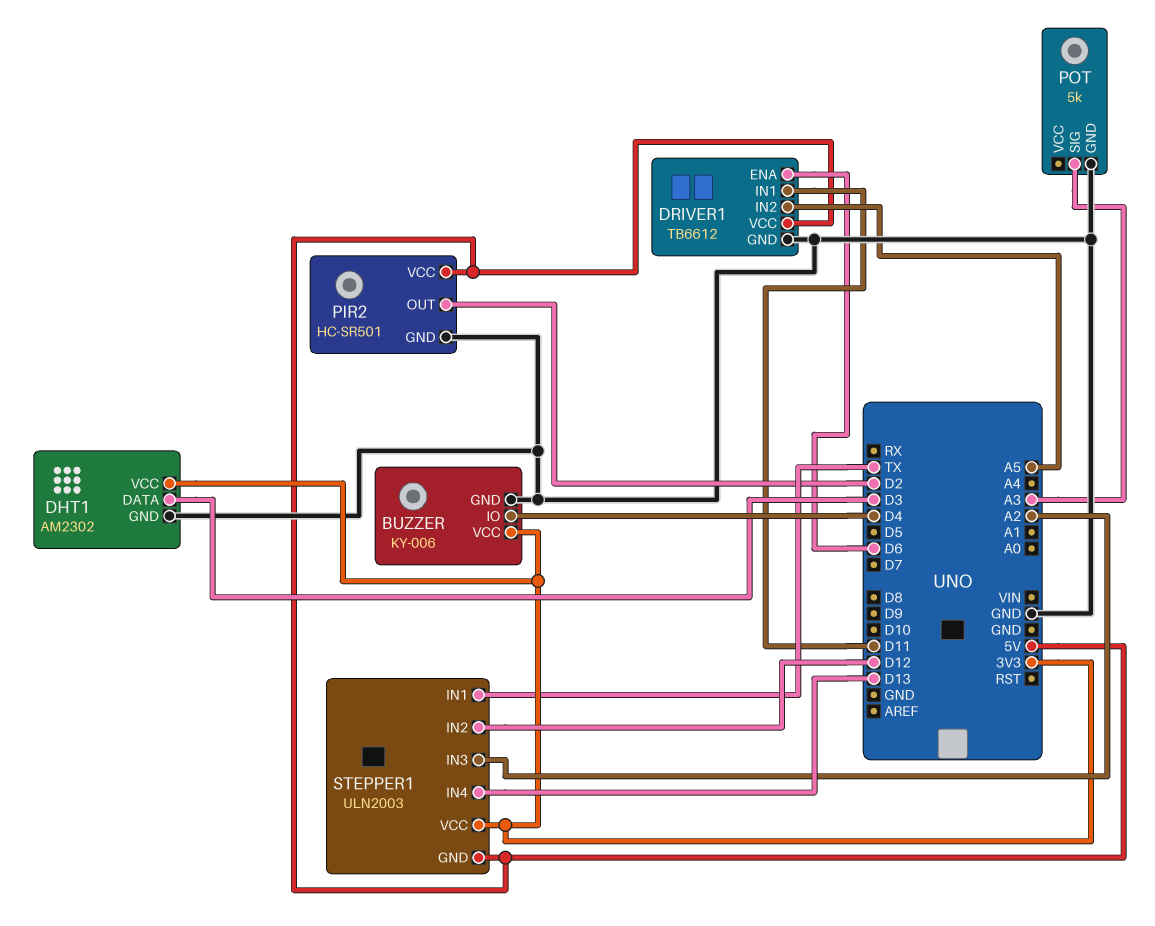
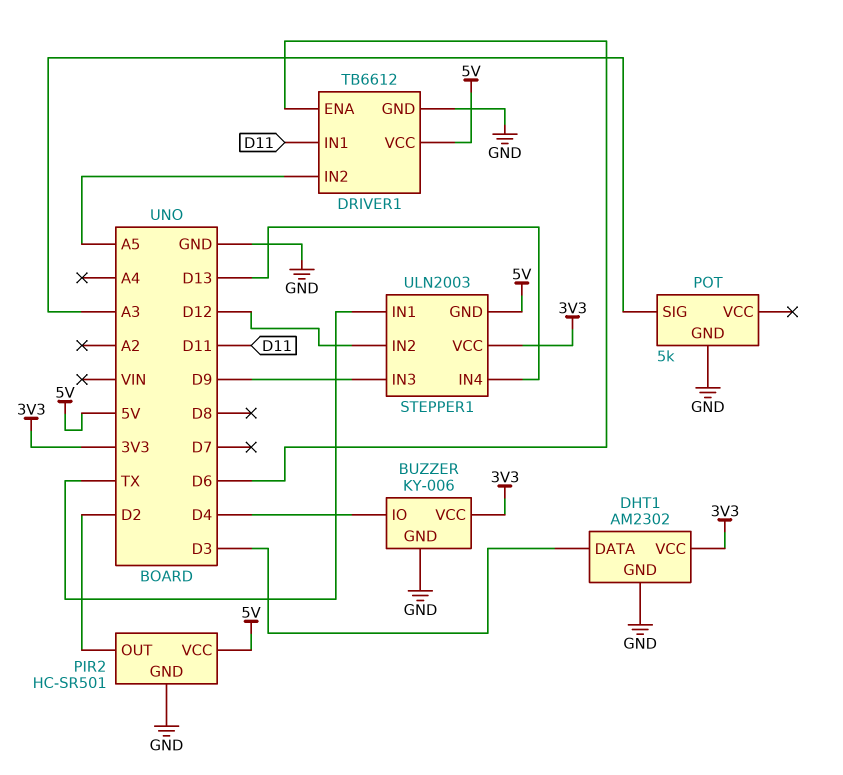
STEPPER1 pin IN3: A2 -> D9

